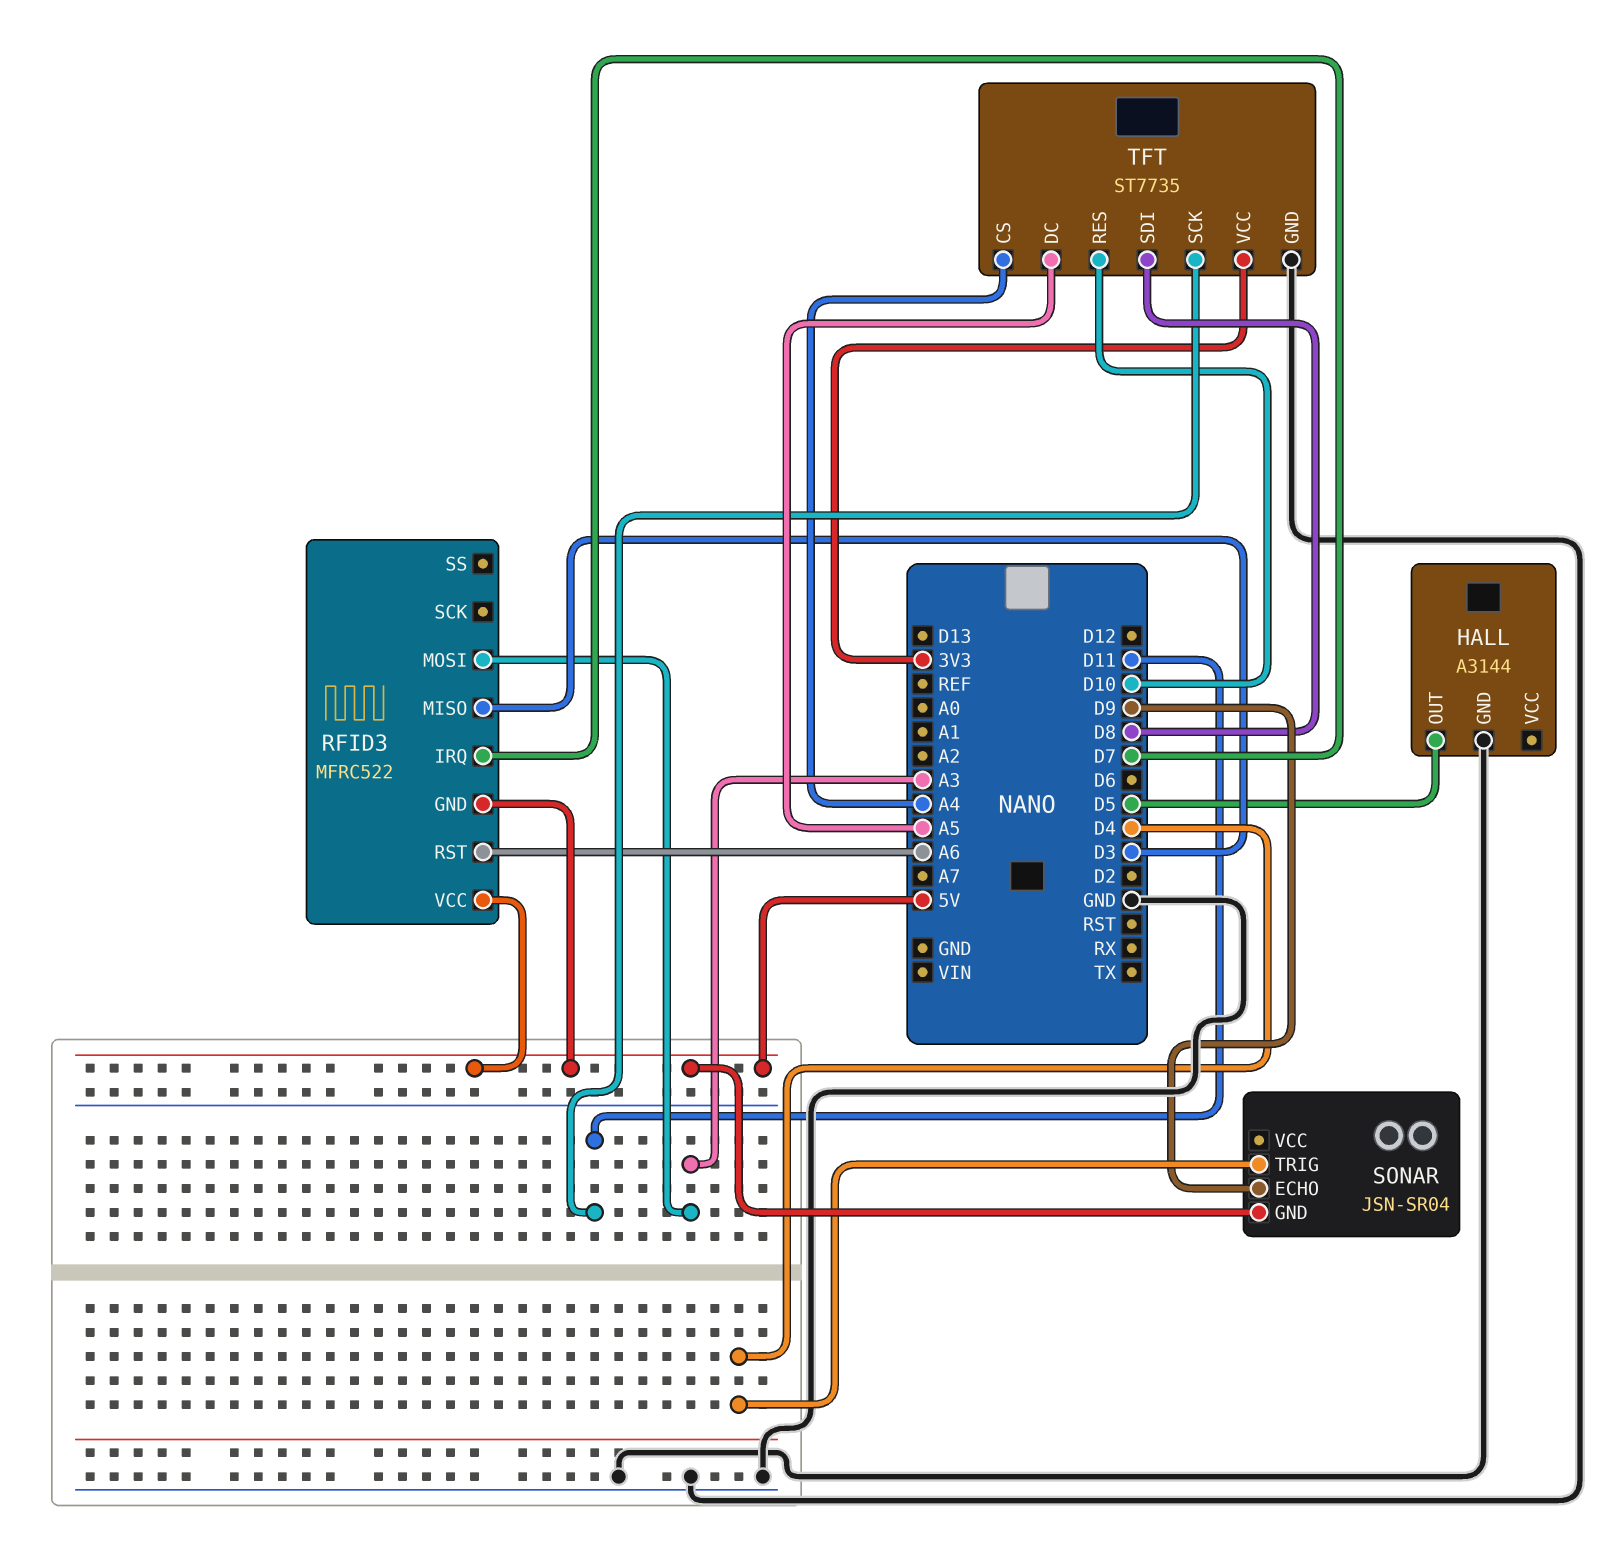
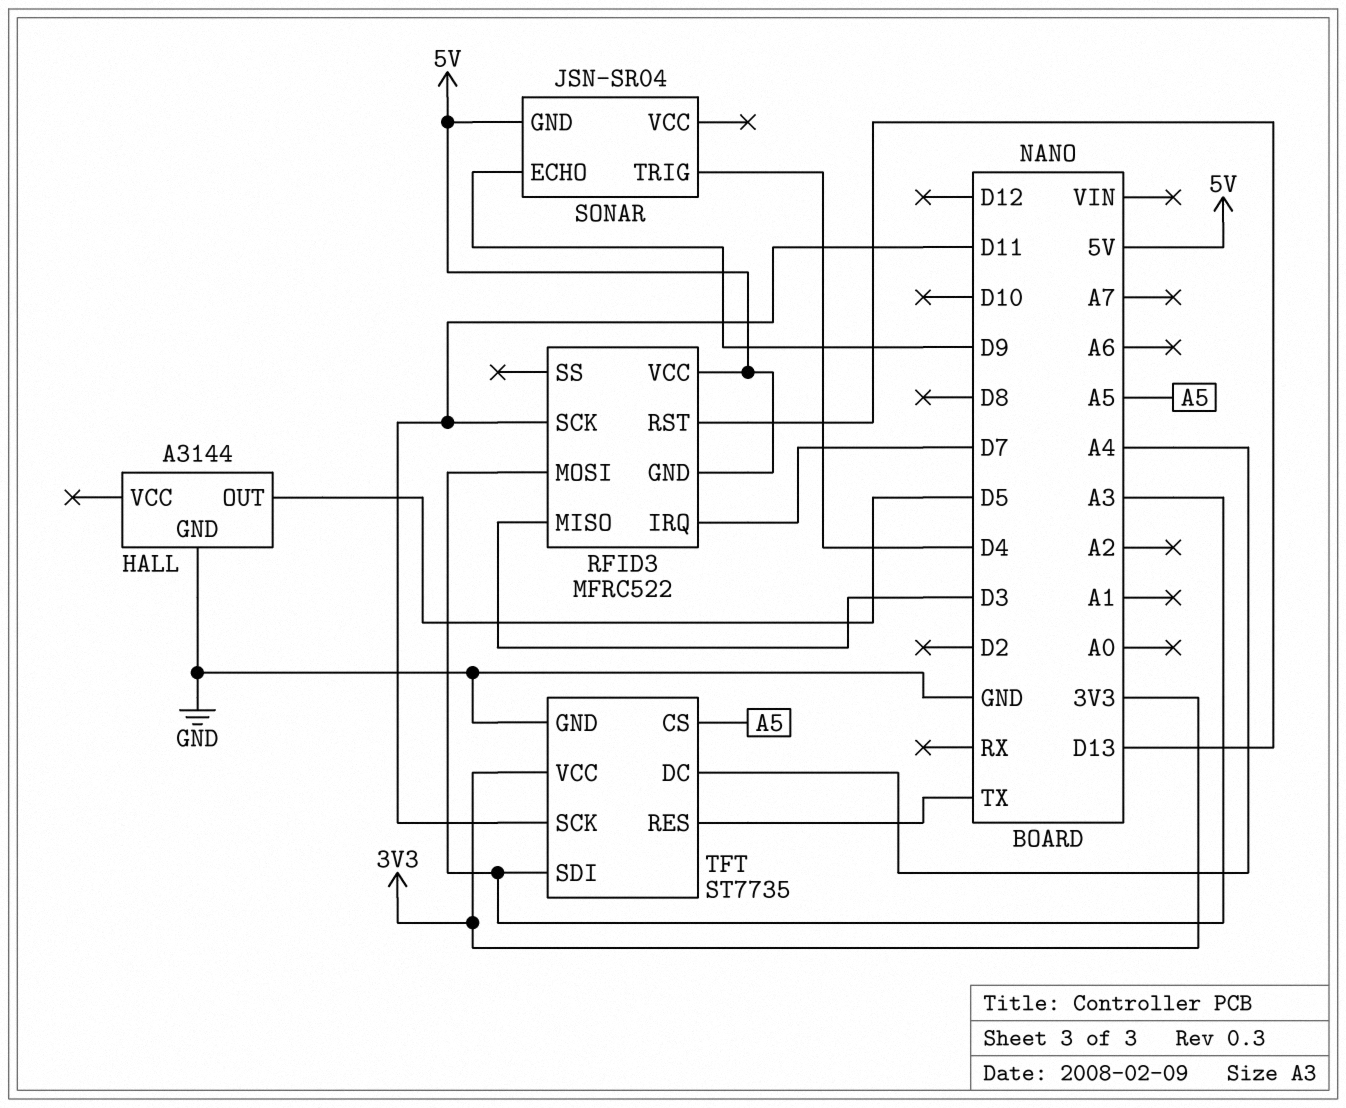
RFID3 pin RST: A6 -> D13
RFID3 pin SCK: none -> D11
TFT pin CS: A4 -> A5
TFT pin DC: A5 -> A4
TFT pin RES: D10 -> TX
TFT pin SDI: D8 -> A3

